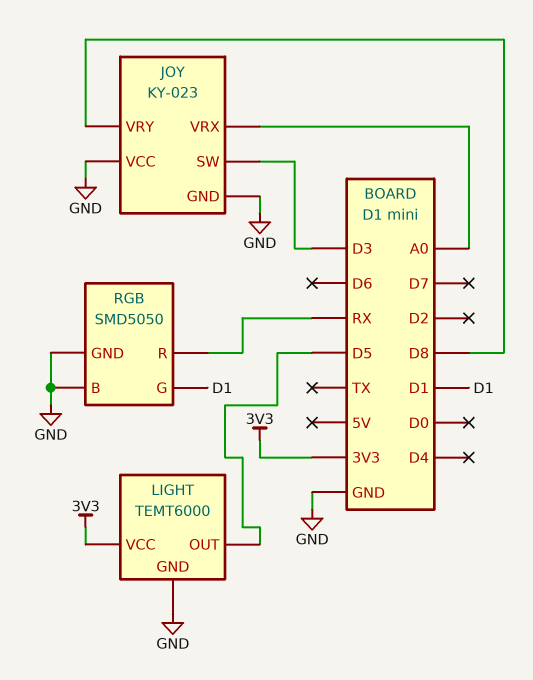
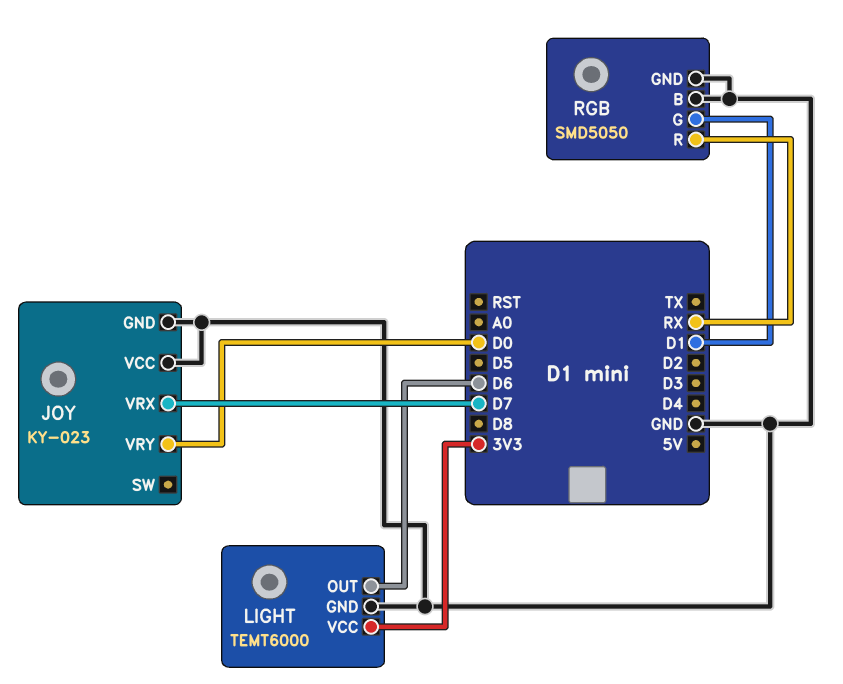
JOY pin SW: D3 -> none
JOY pin VRX: A0 -> D7
JOY pin VRY: D8 -> D0
LIGHT pin OUT: D5 -> D6

